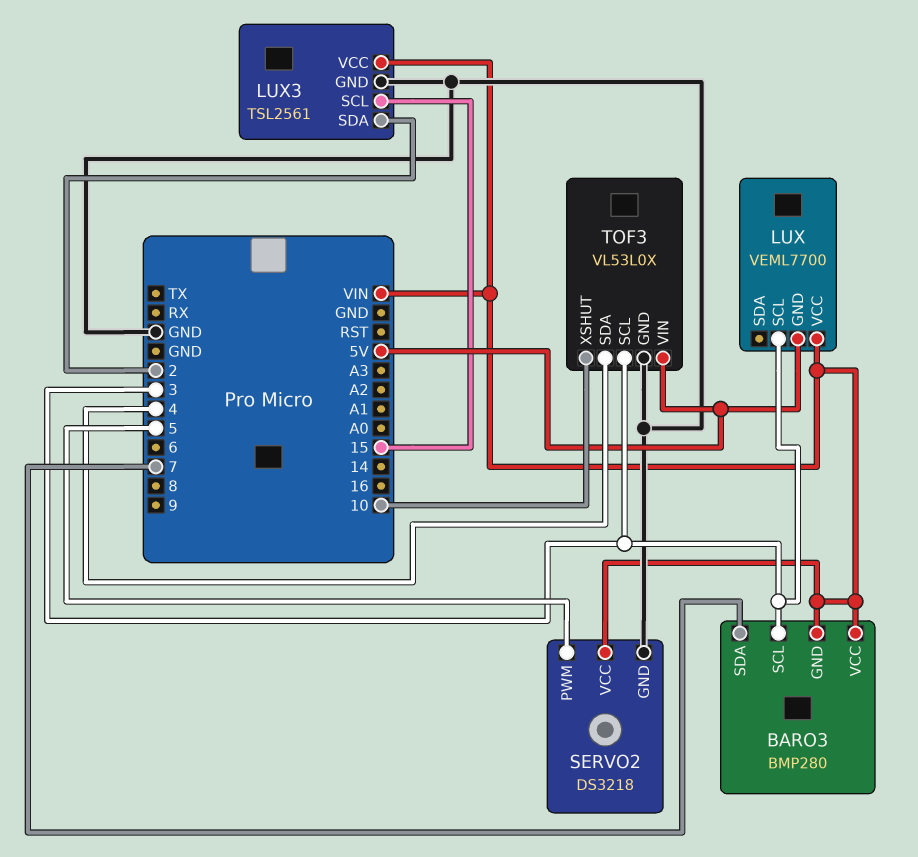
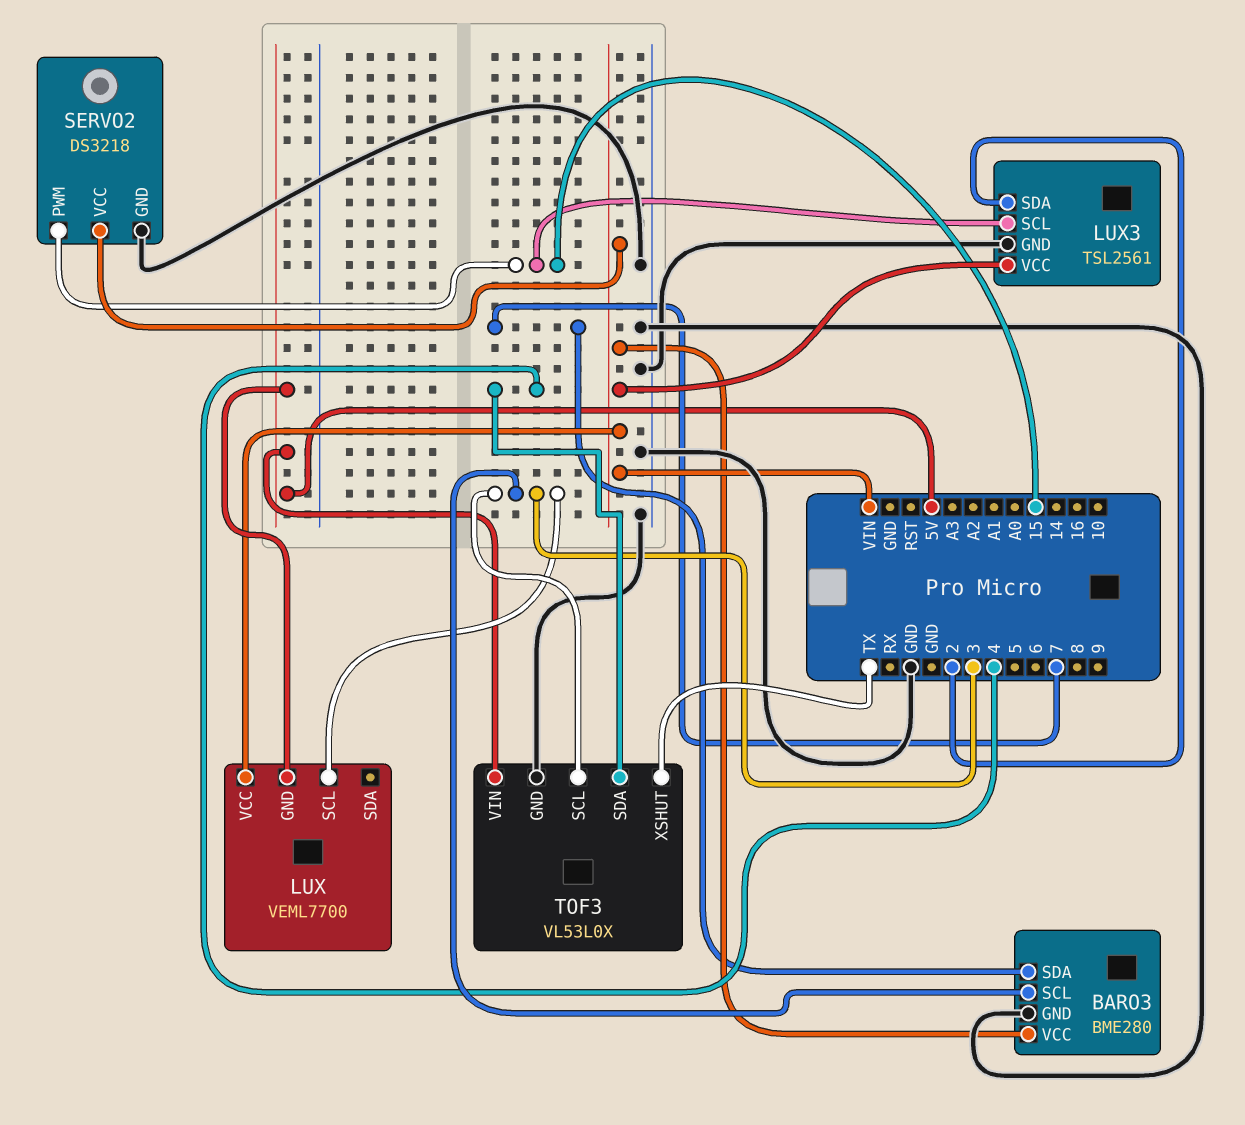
BARO3: BMP280 -> BME280
BARO3 pin GND: VIN -> GND
SERVO2 pin PWM: 5 -> 15
TOF3 pin XSHUT: 10 -> TX

